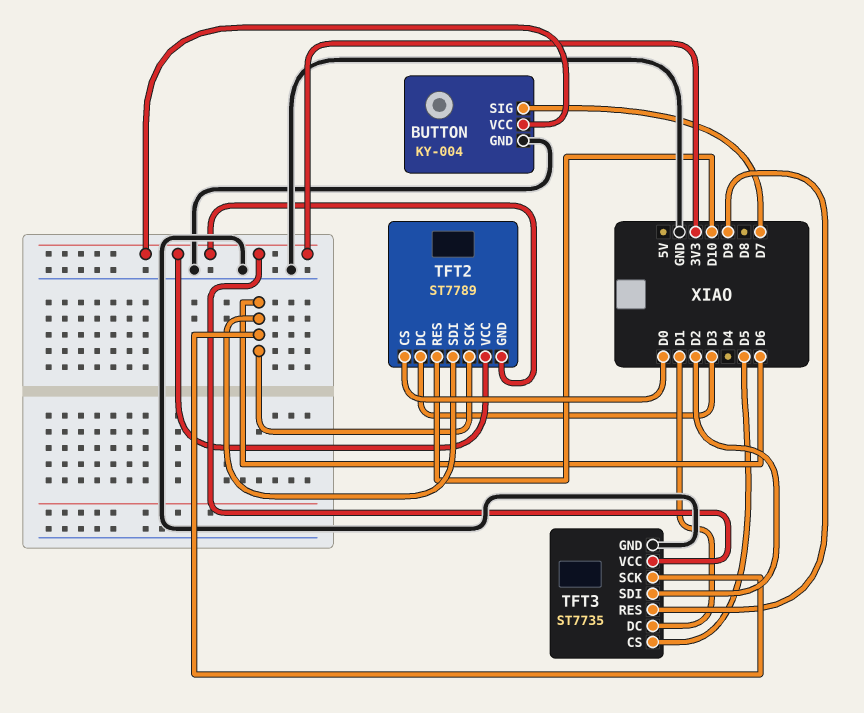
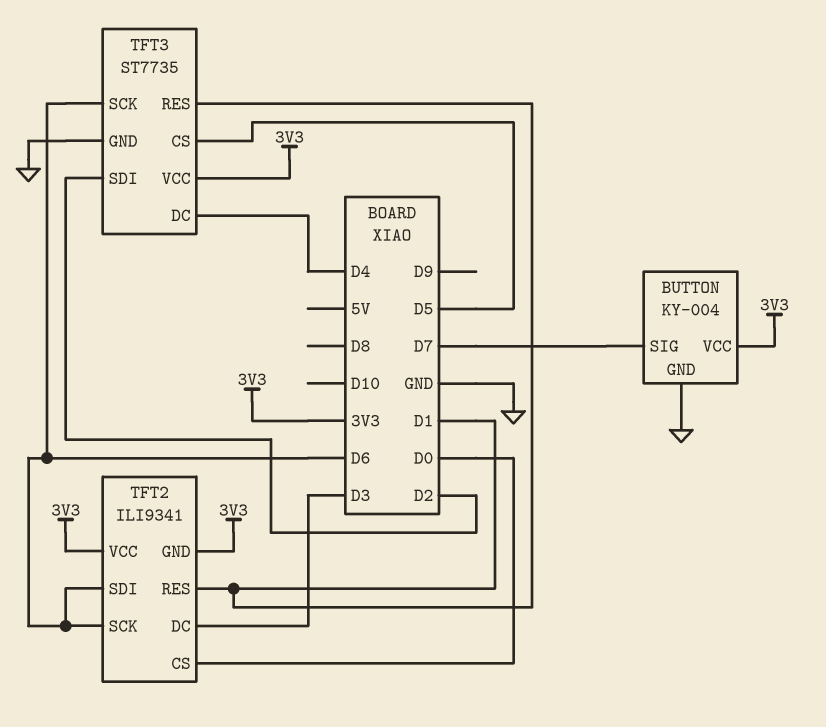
TFT2: ST7789 -> ILI9341
TFT2 pin RES: D10 -> D1
TFT3 pin DC: D1 -> D4
TFT3 pin RES: D9 -> D1

